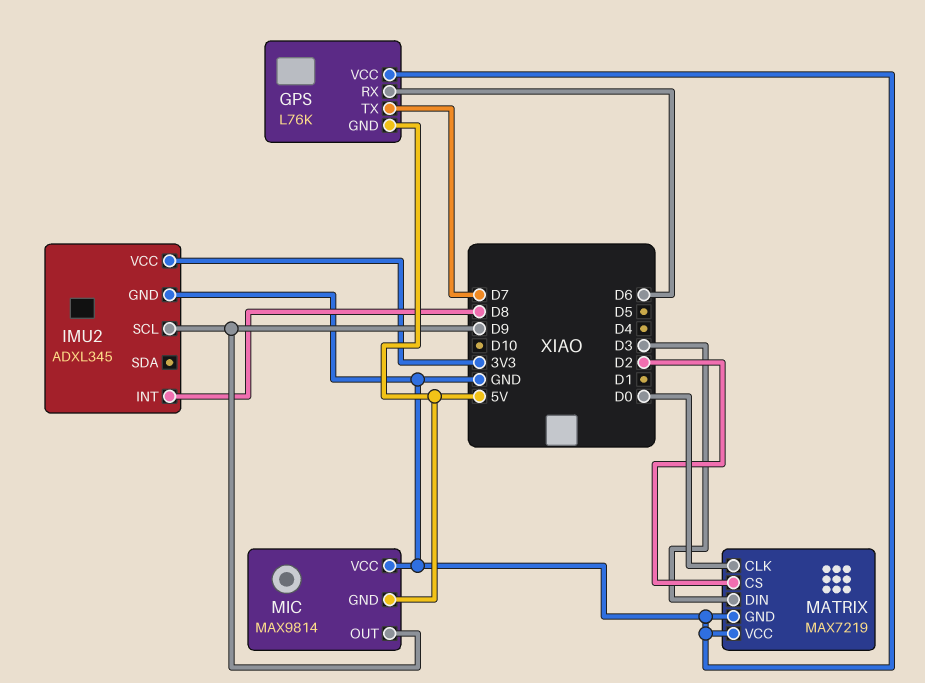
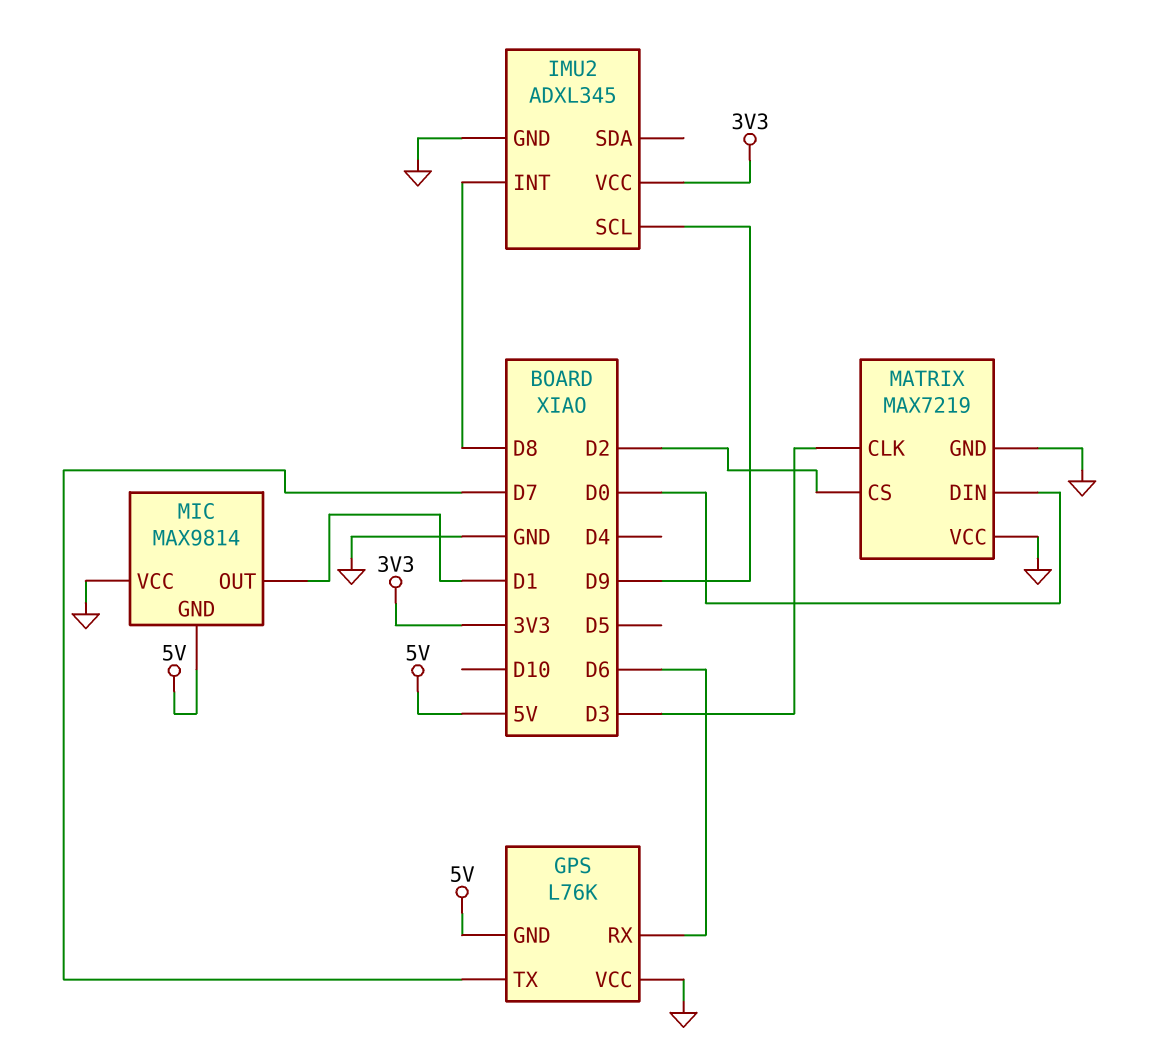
MATRIX pin CLK: D0 -> D3
MATRIX pin DIN: D3 -> D0
MIC pin OUT: D9 -> D1

